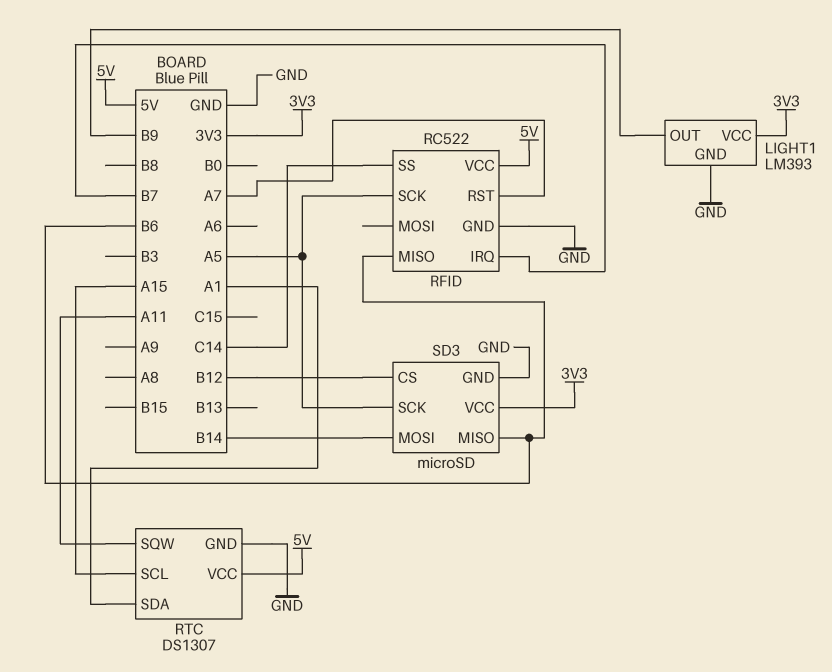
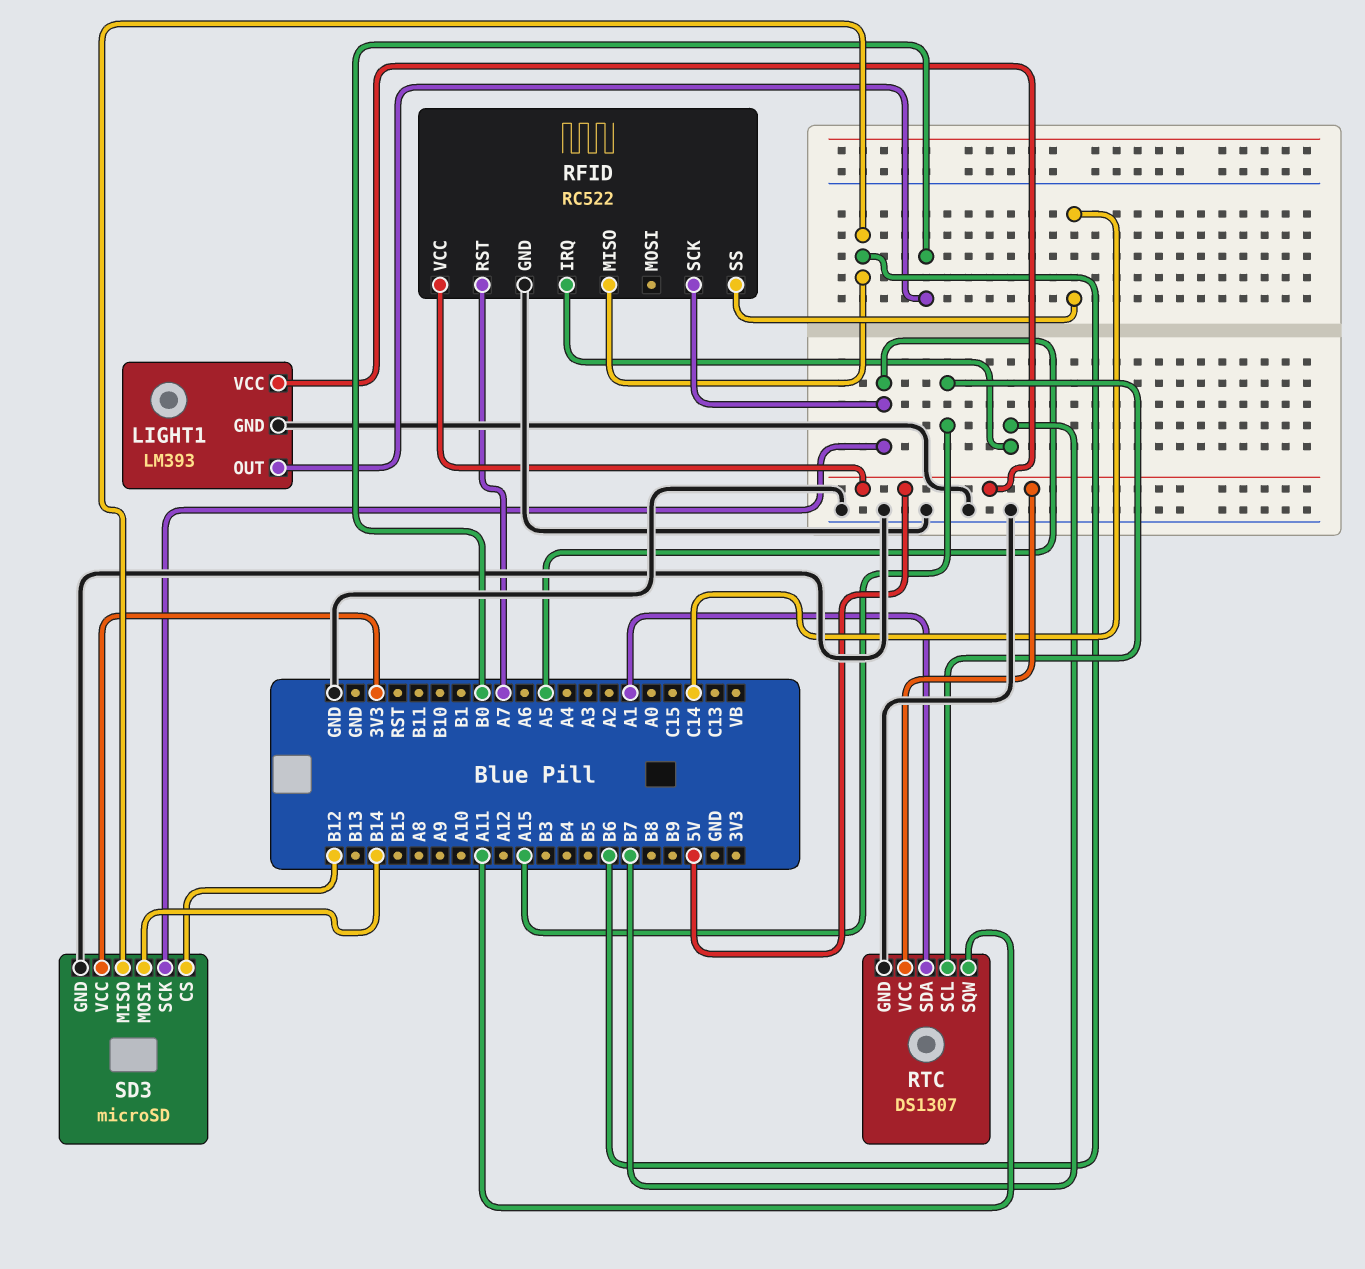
LIGHT1 pin OUT: B9 -> B0
LIGHT1 pin VCC: 3V3 -> 5V

